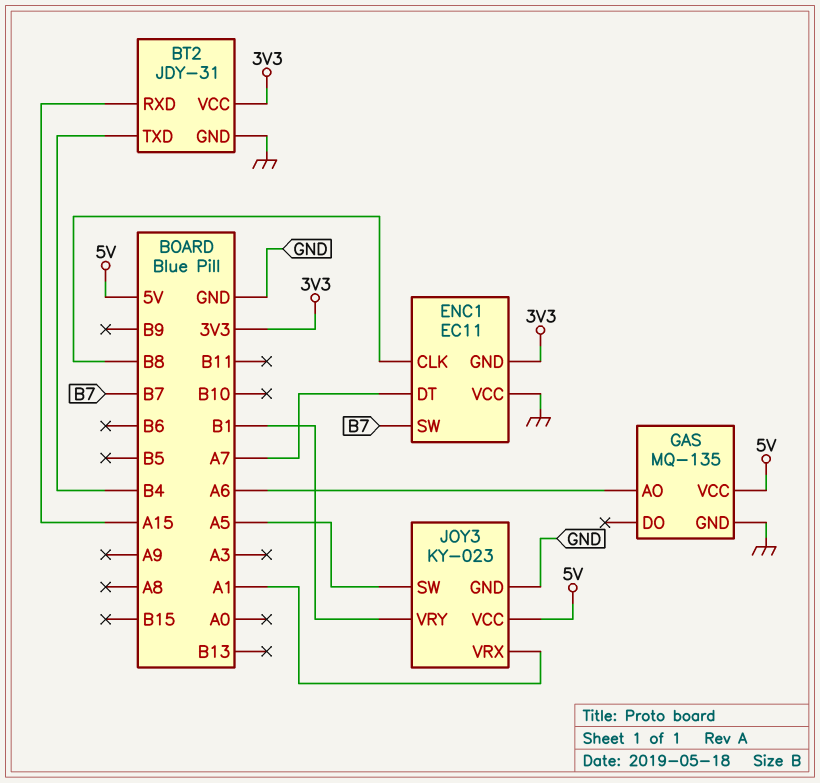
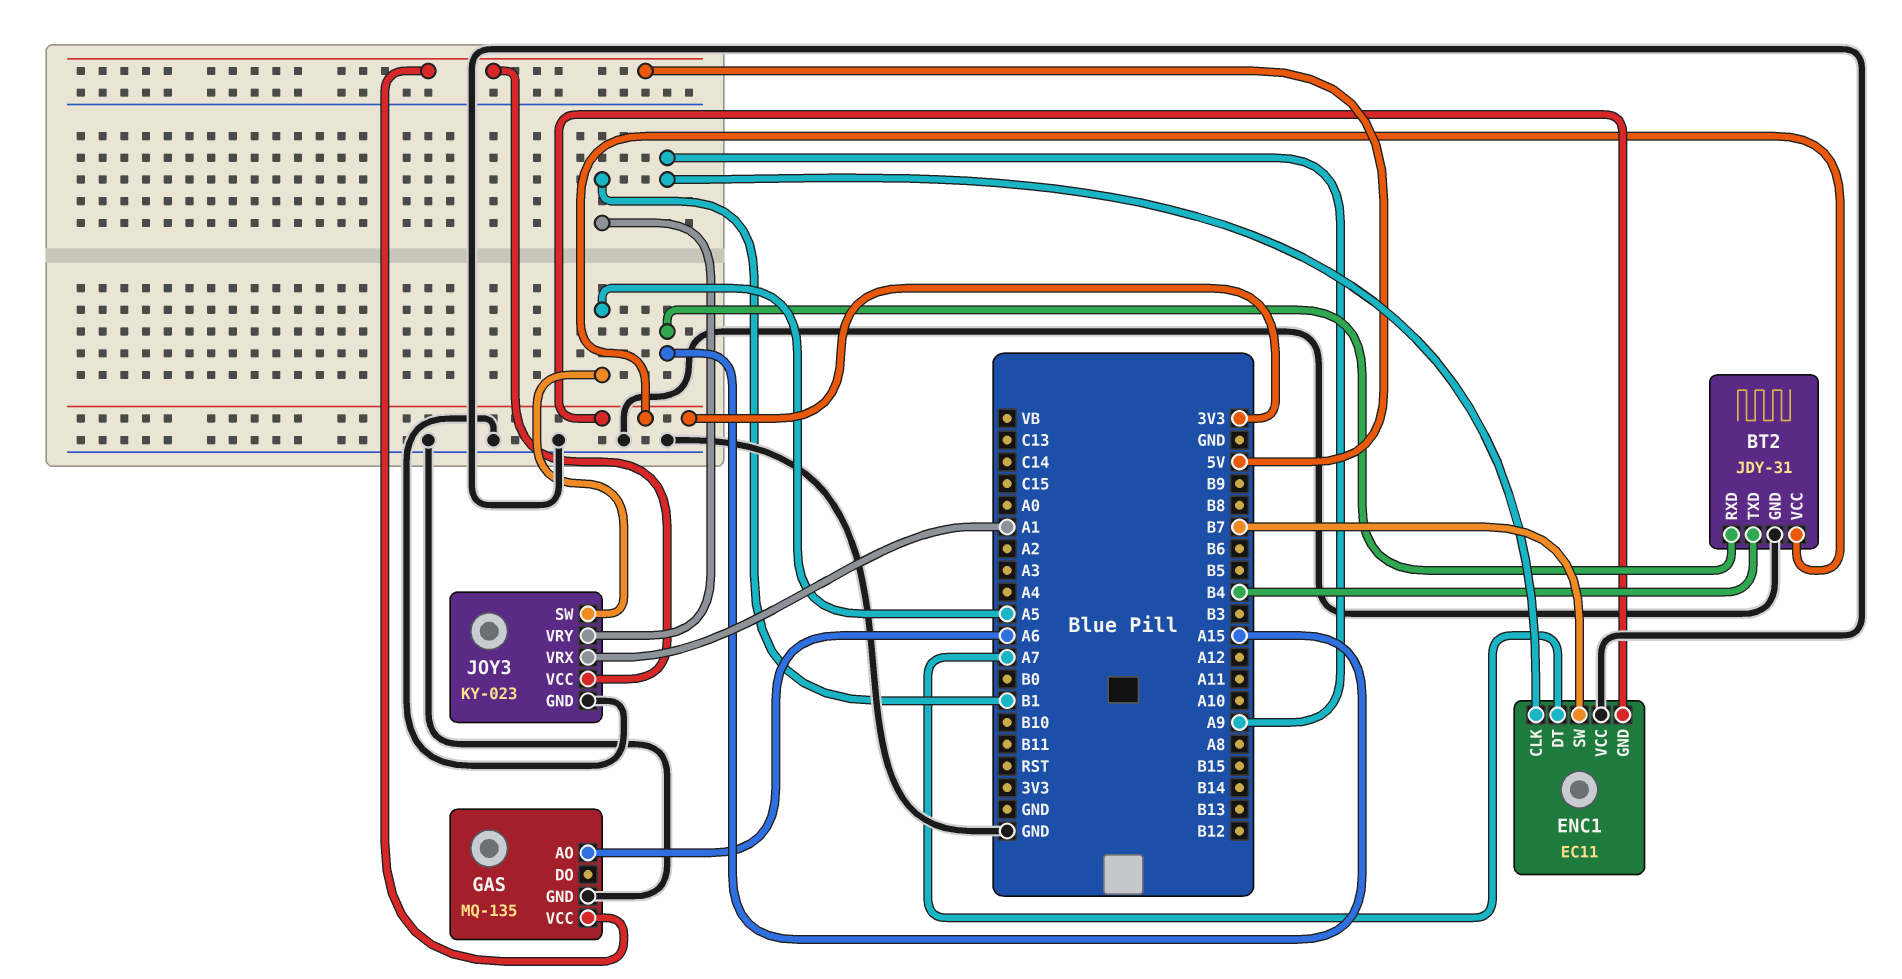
ENC1 pin CLK: B8 -> A9

